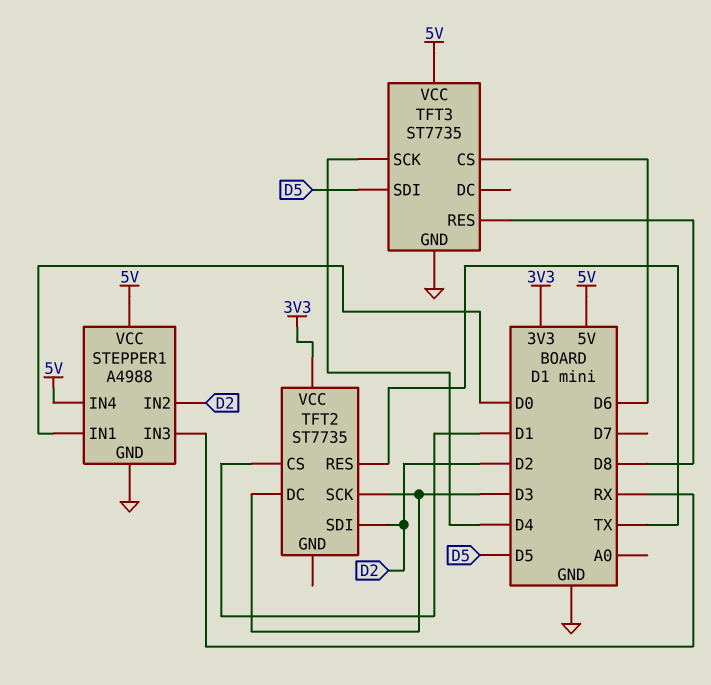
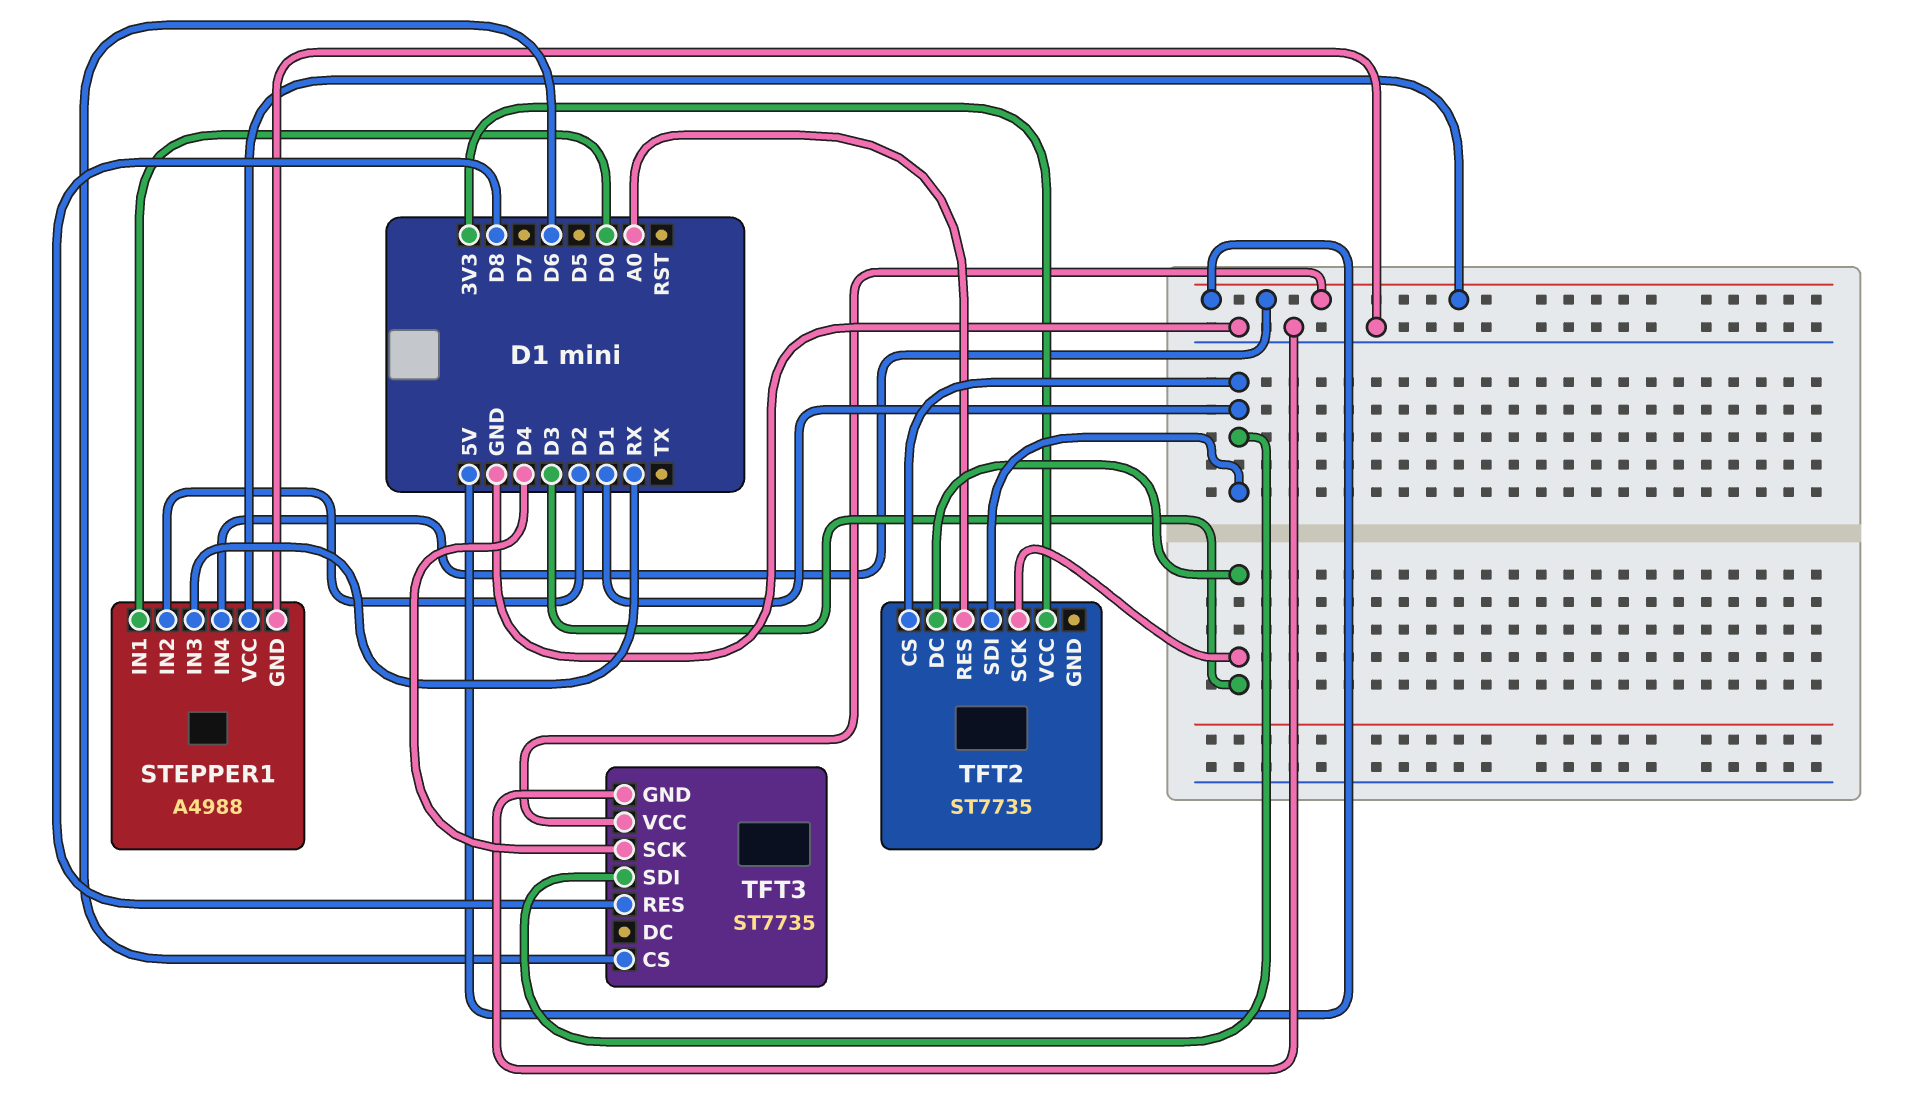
TFT2 pin RES: TX -> A0
TFT2 pin SDI: D2 -> D1
TFT3 pin SDI: D5 -> D1

